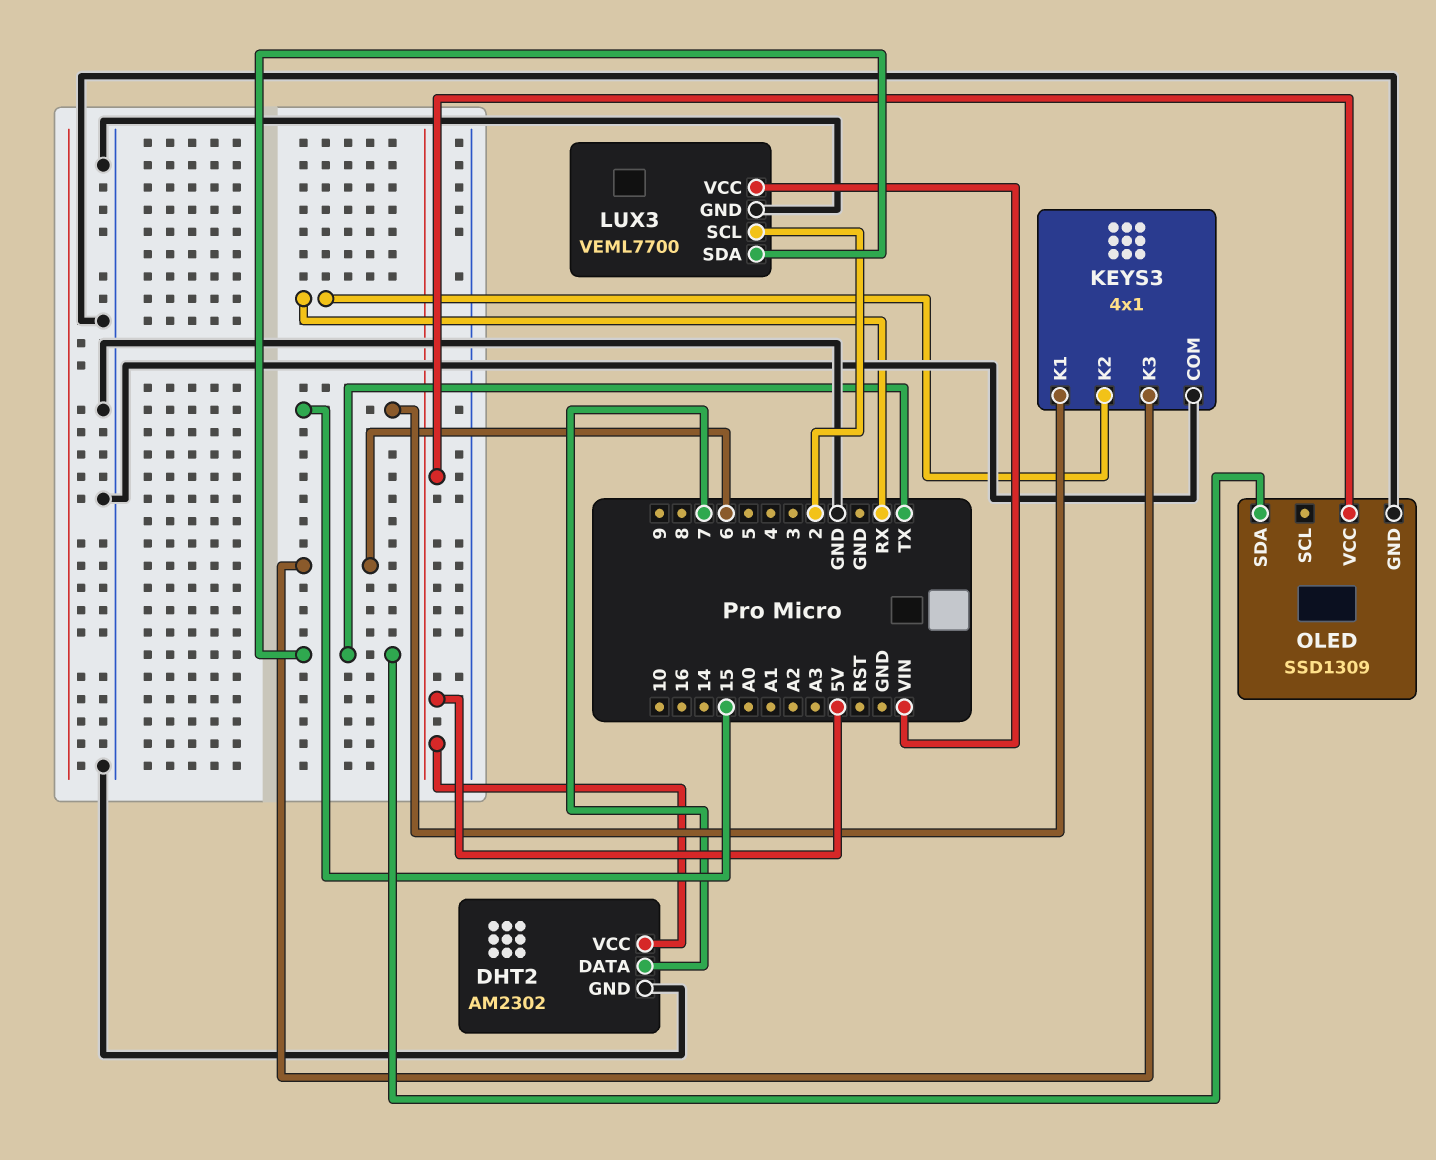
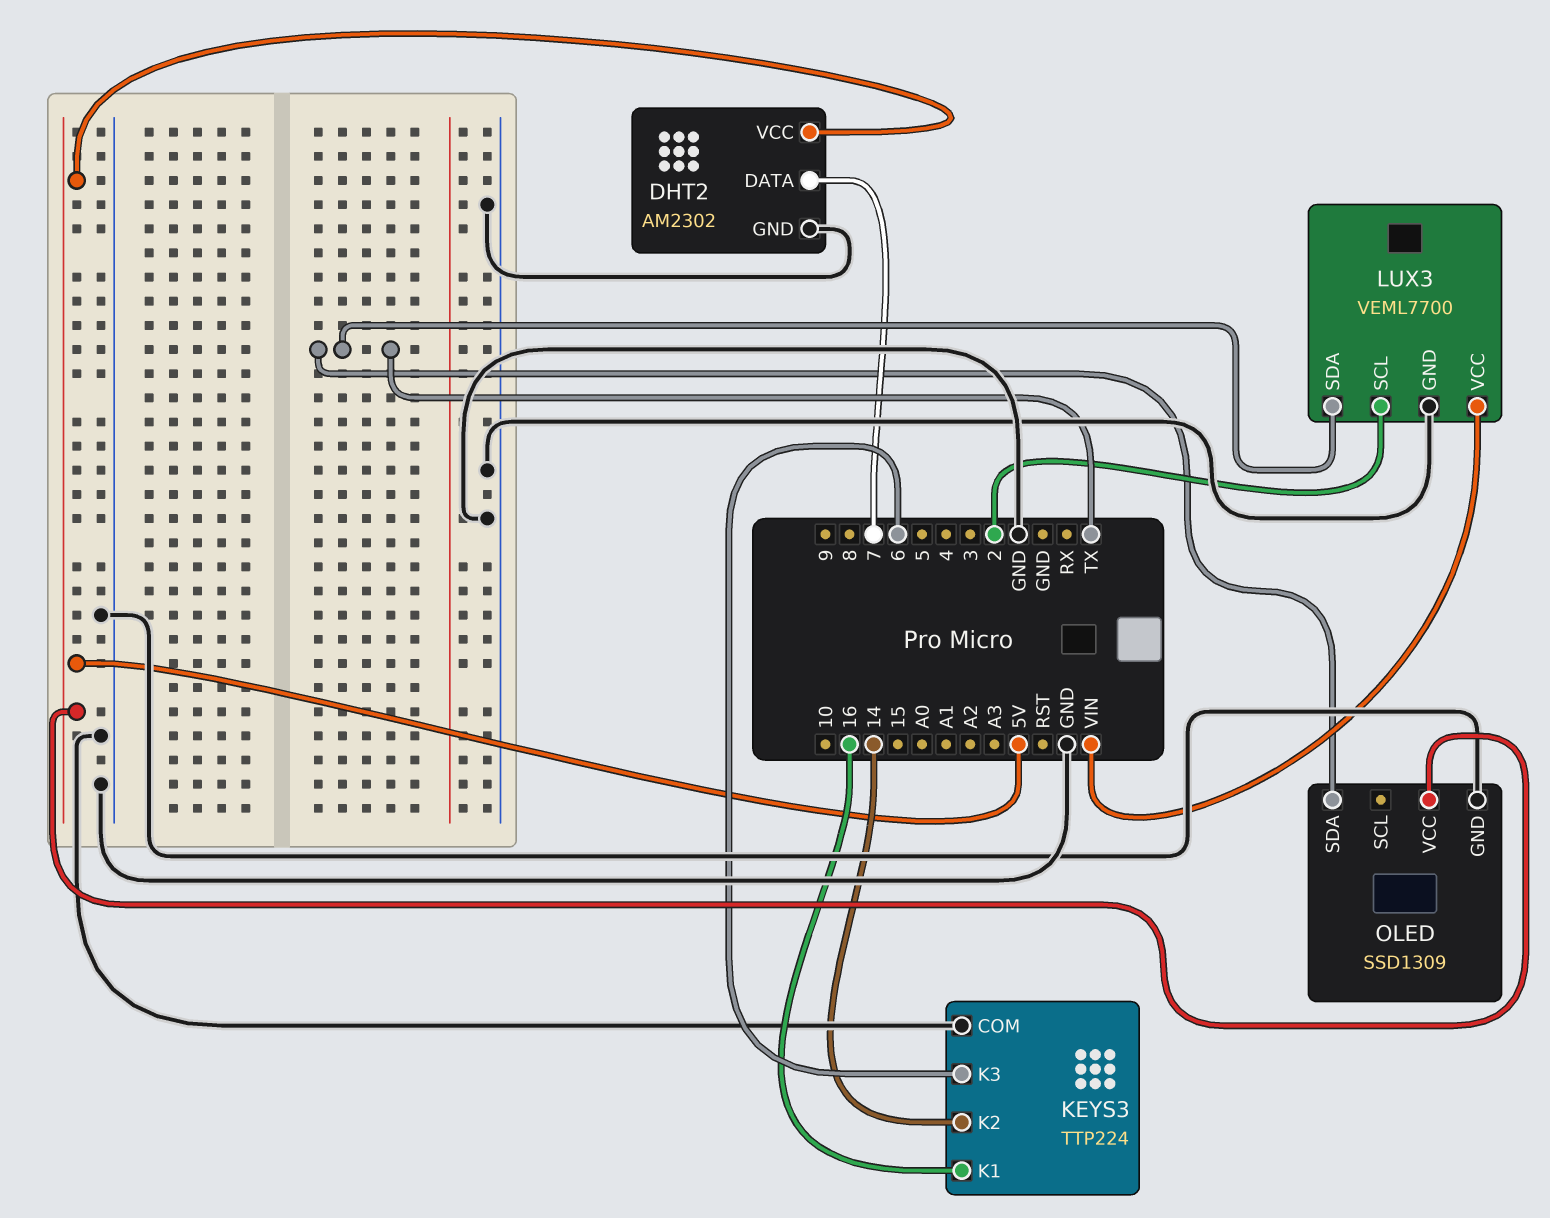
KEYS3: 4x1 -> TTP224
KEYS3 pin K1: 15 -> 16
KEYS3 pin K2: RX -> 14

